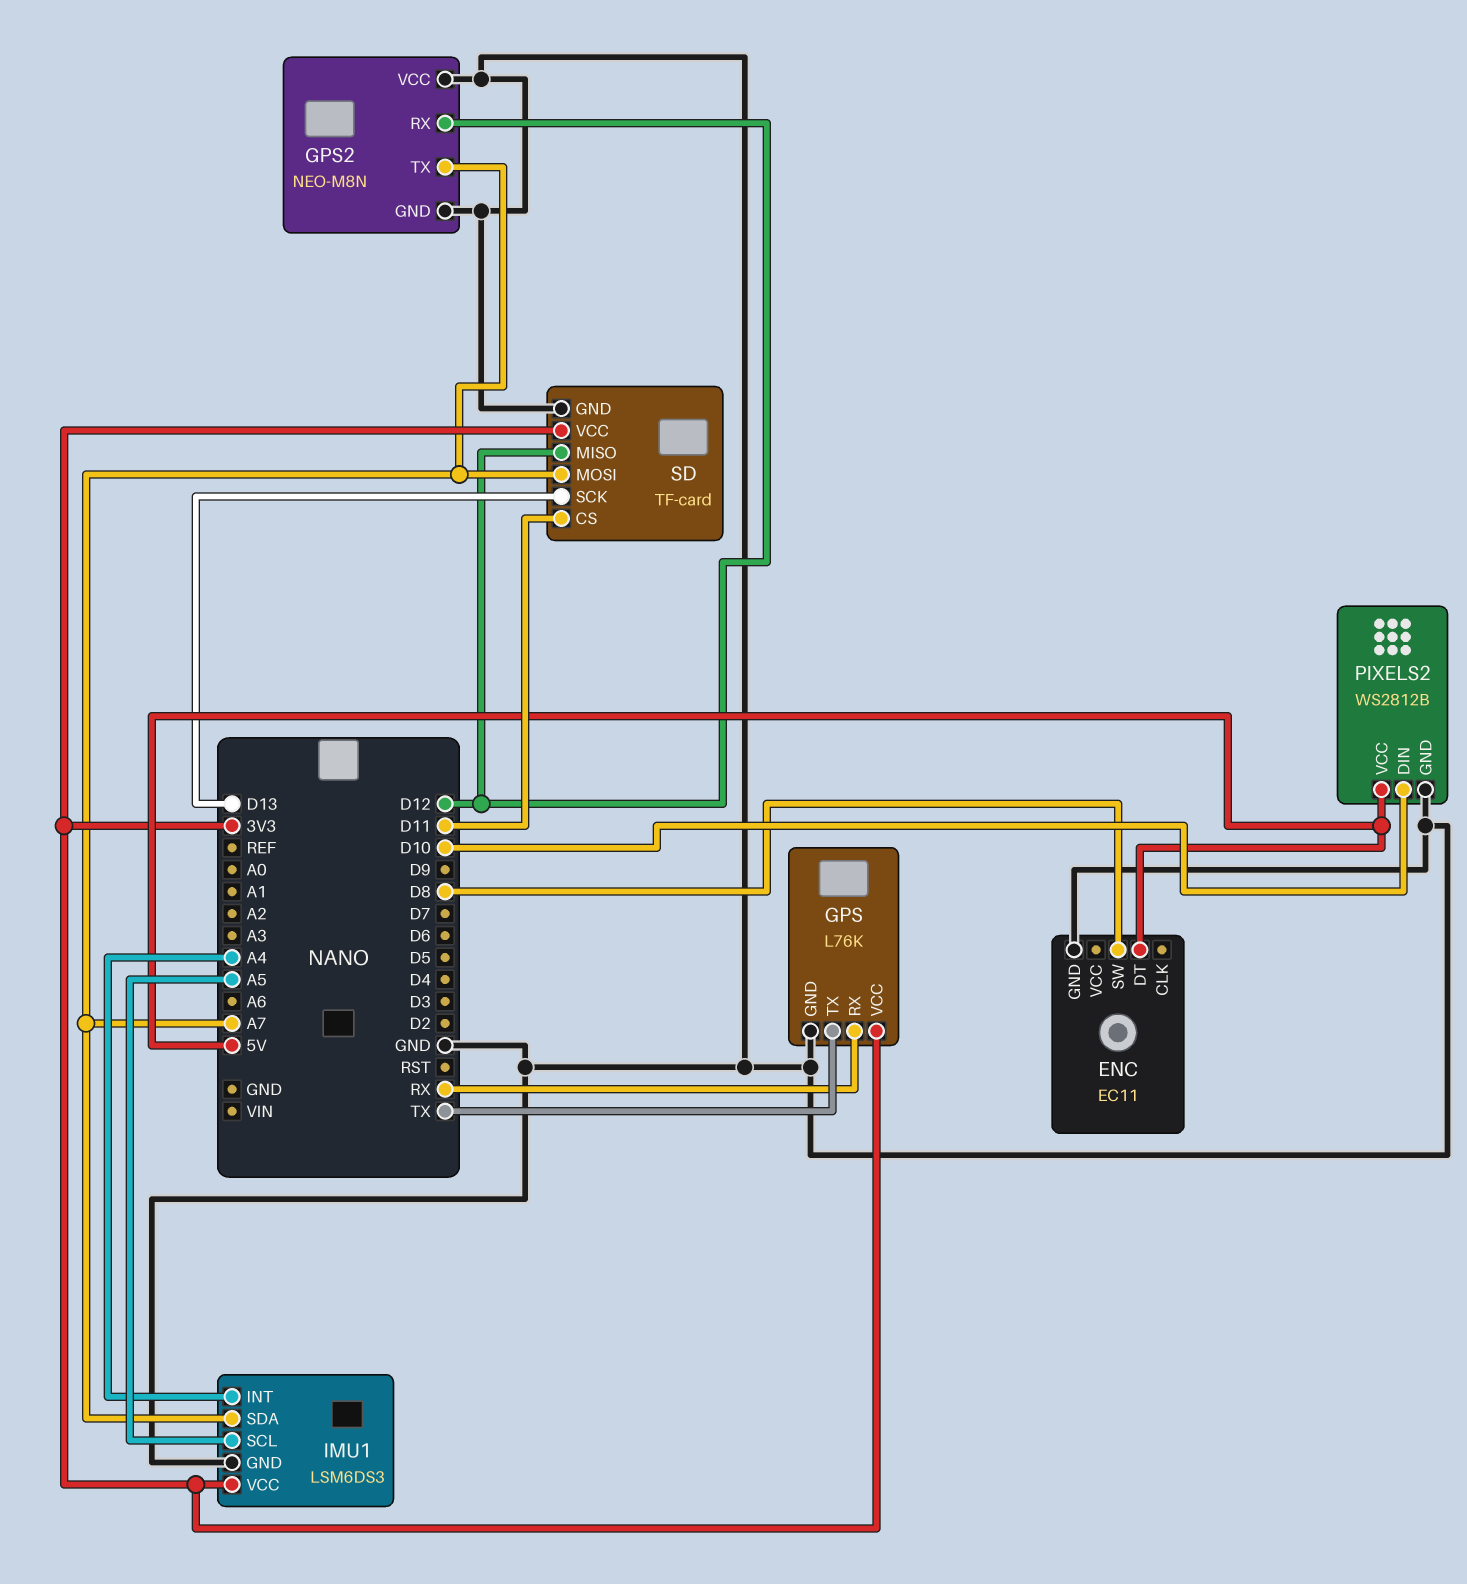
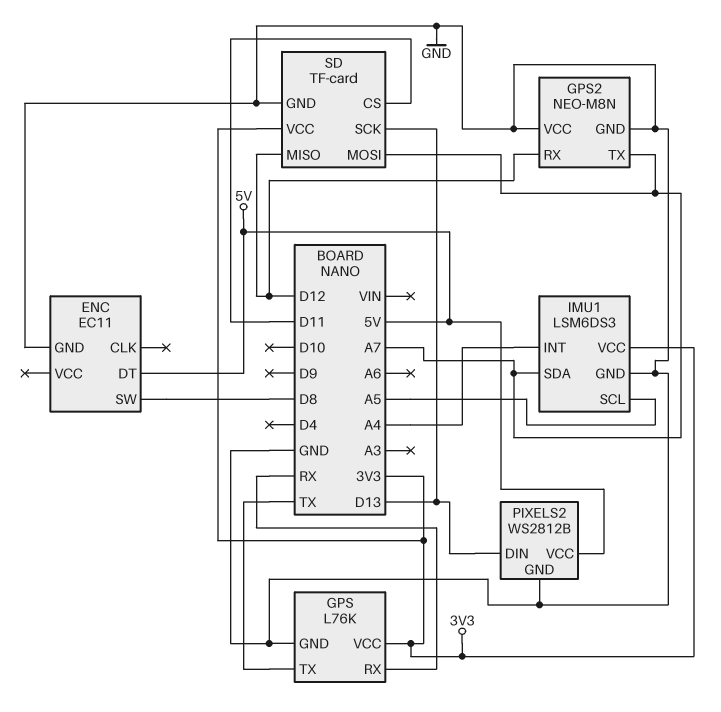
PIXELS2 pin DIN: D10 -> D13

